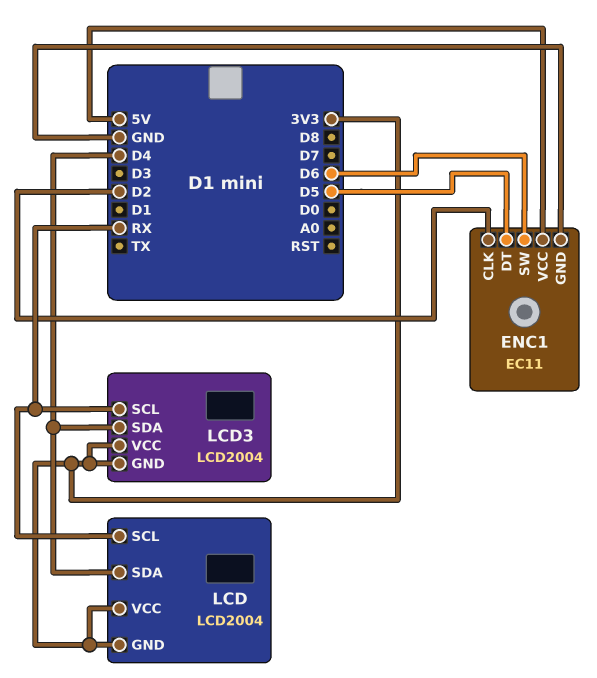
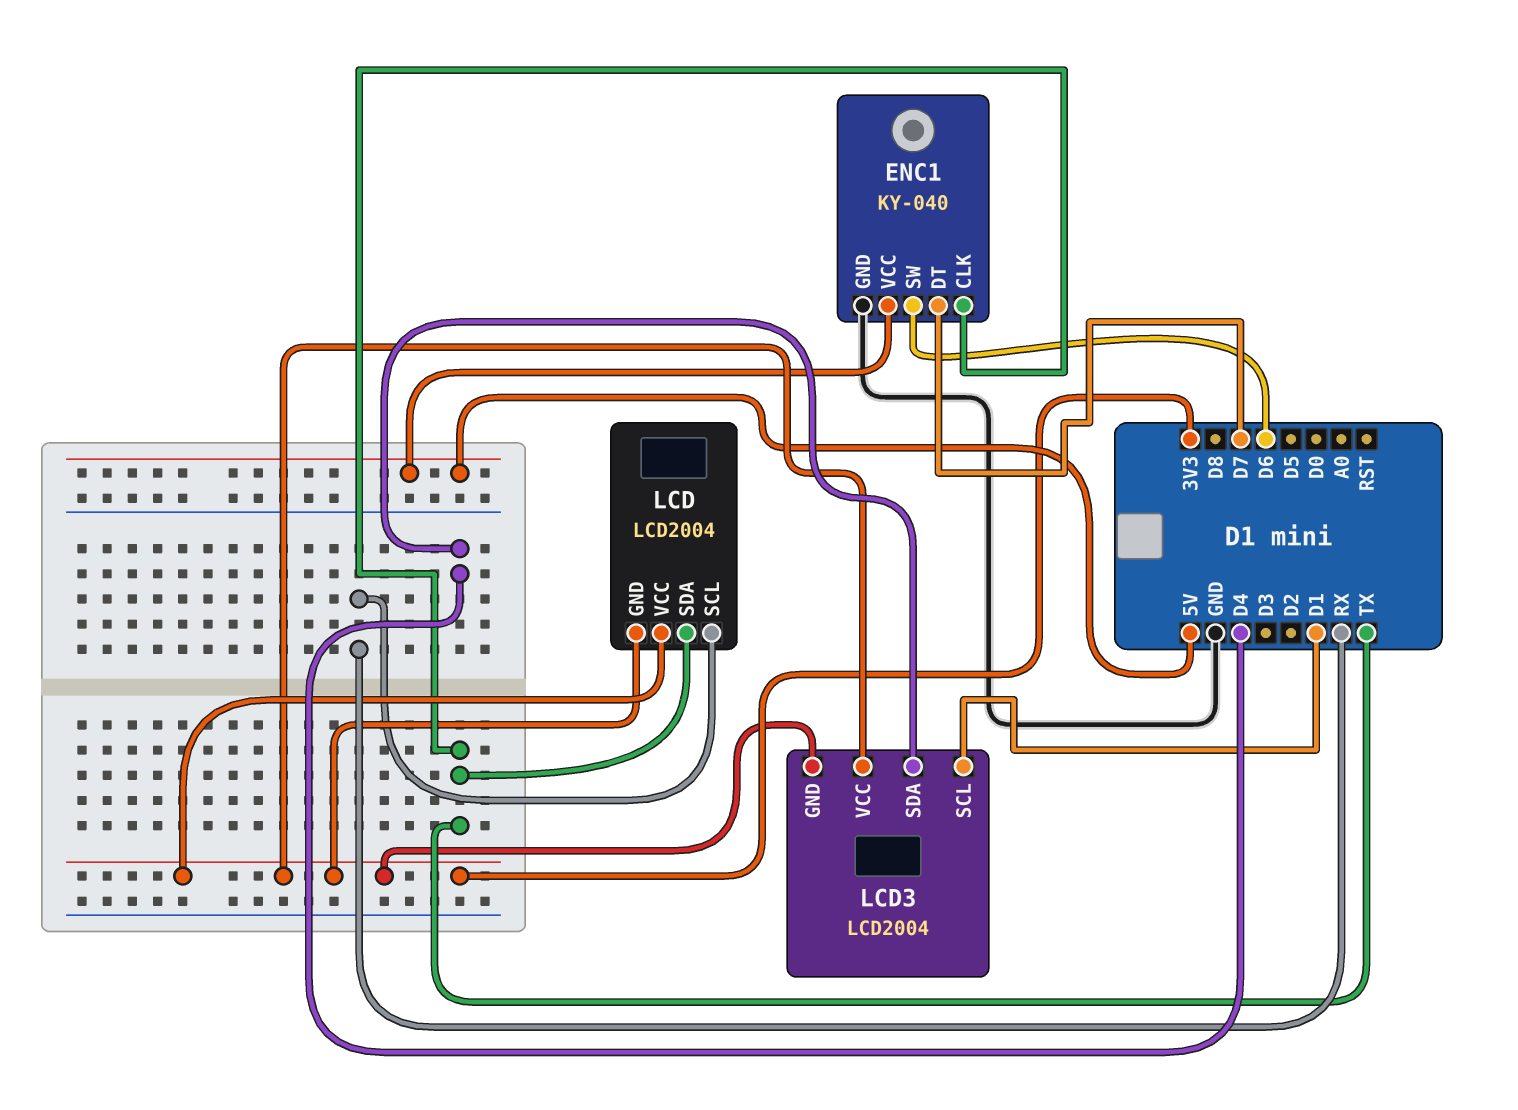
ENC1: EC11 -> KY-040
ENC1 pin CLK: D2 -> TX
ENC1 pin DT: D5 -> D7
LCD pin SDA: D4 -> TX
LCD3 pin SCL: RX -> D1

